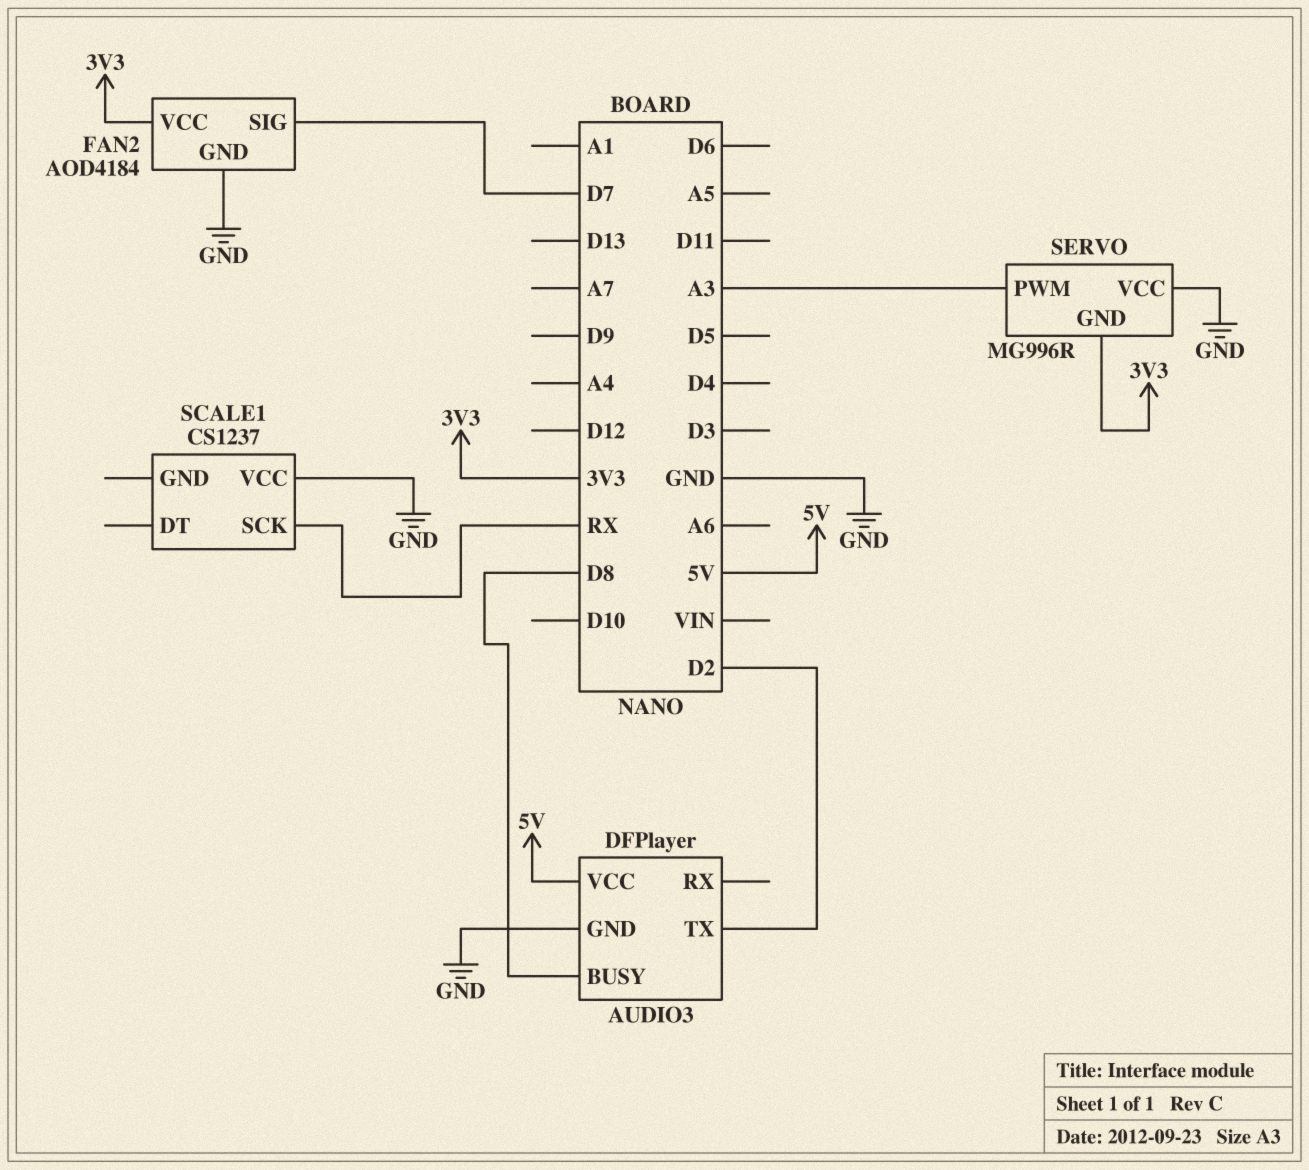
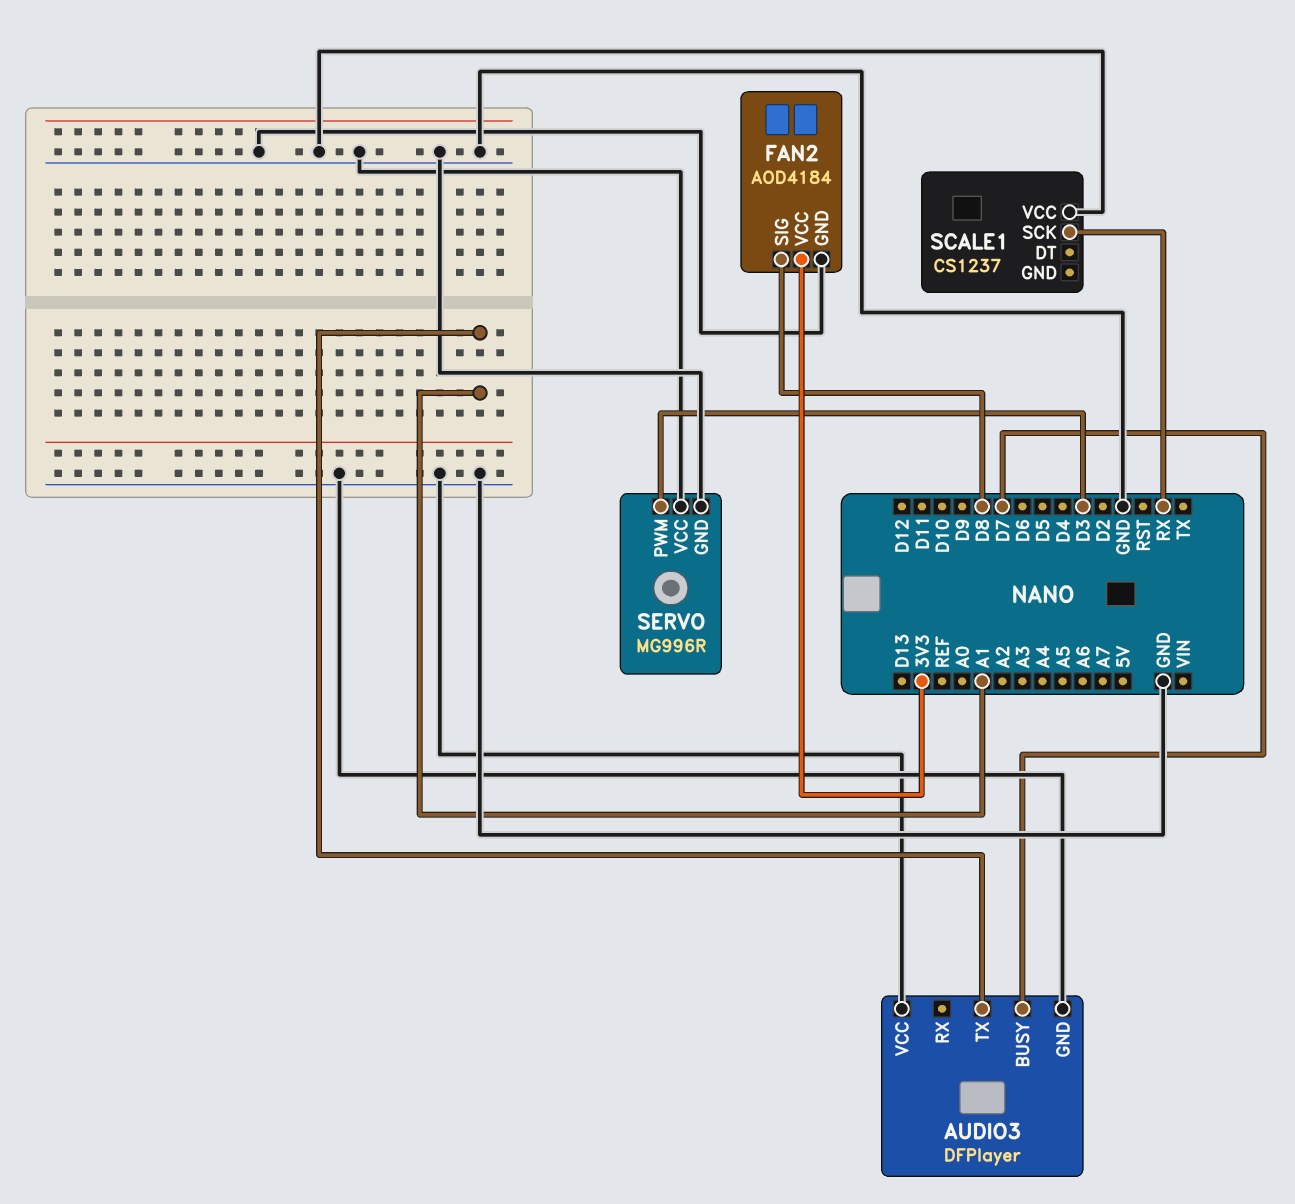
AUDIO3 pin BUSY: D8 -> D7
AUDIO3 pin TX: D2 -> A1
AUDIO3 pin VCC: 5V -> GND
FAN2 pin SIG: D7 -> D8
SERVO pin GND: 3V3 -> GND
SERVO pin PWM: A3 -> D3

